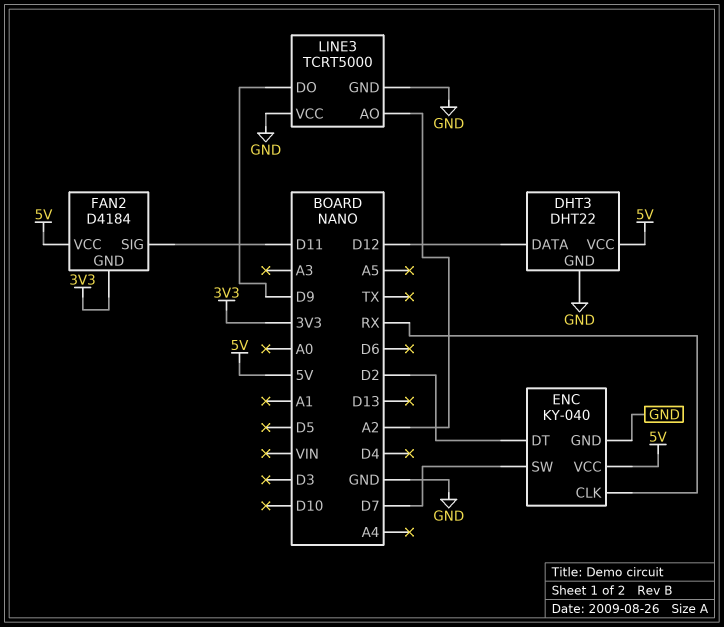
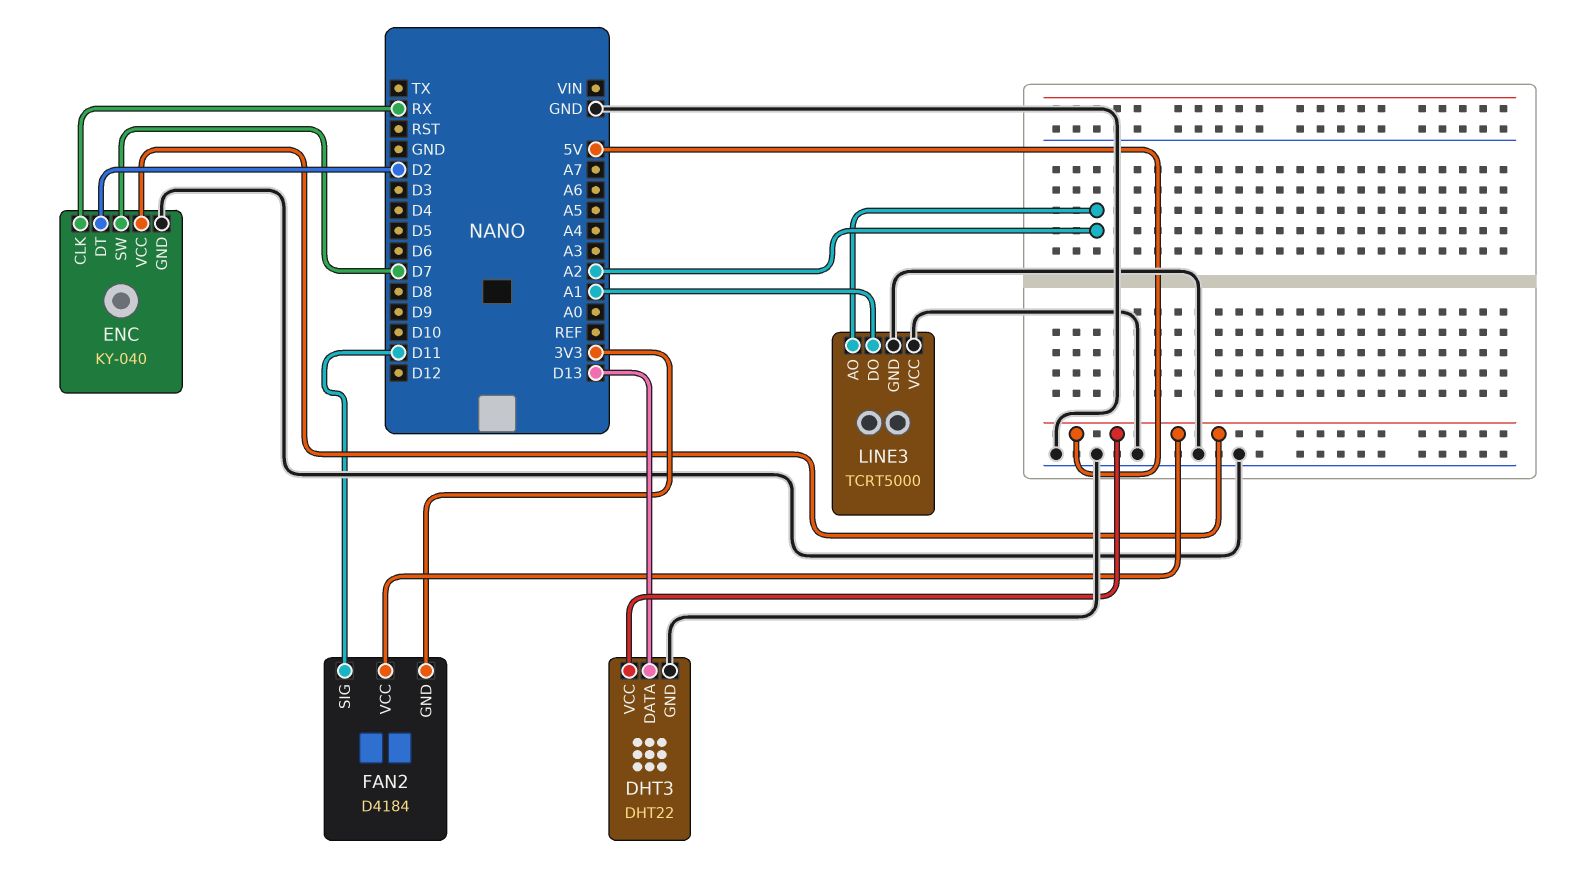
DHT3 pin DATA: D12 -> D13
LINE3 pin DO: D9 -> A1

